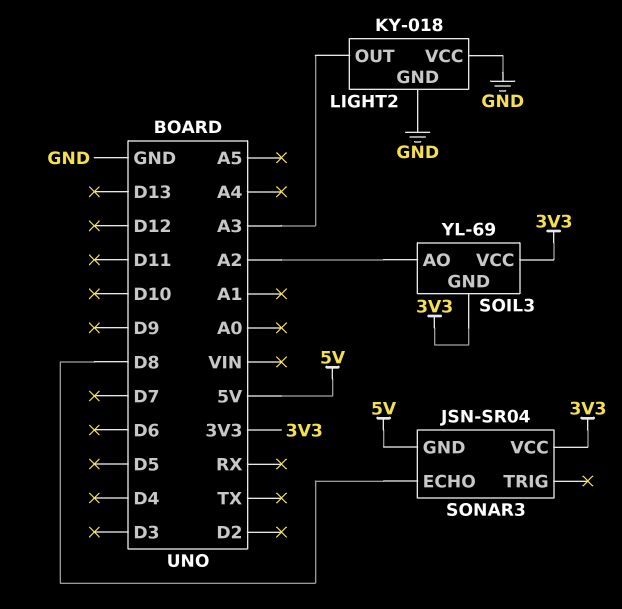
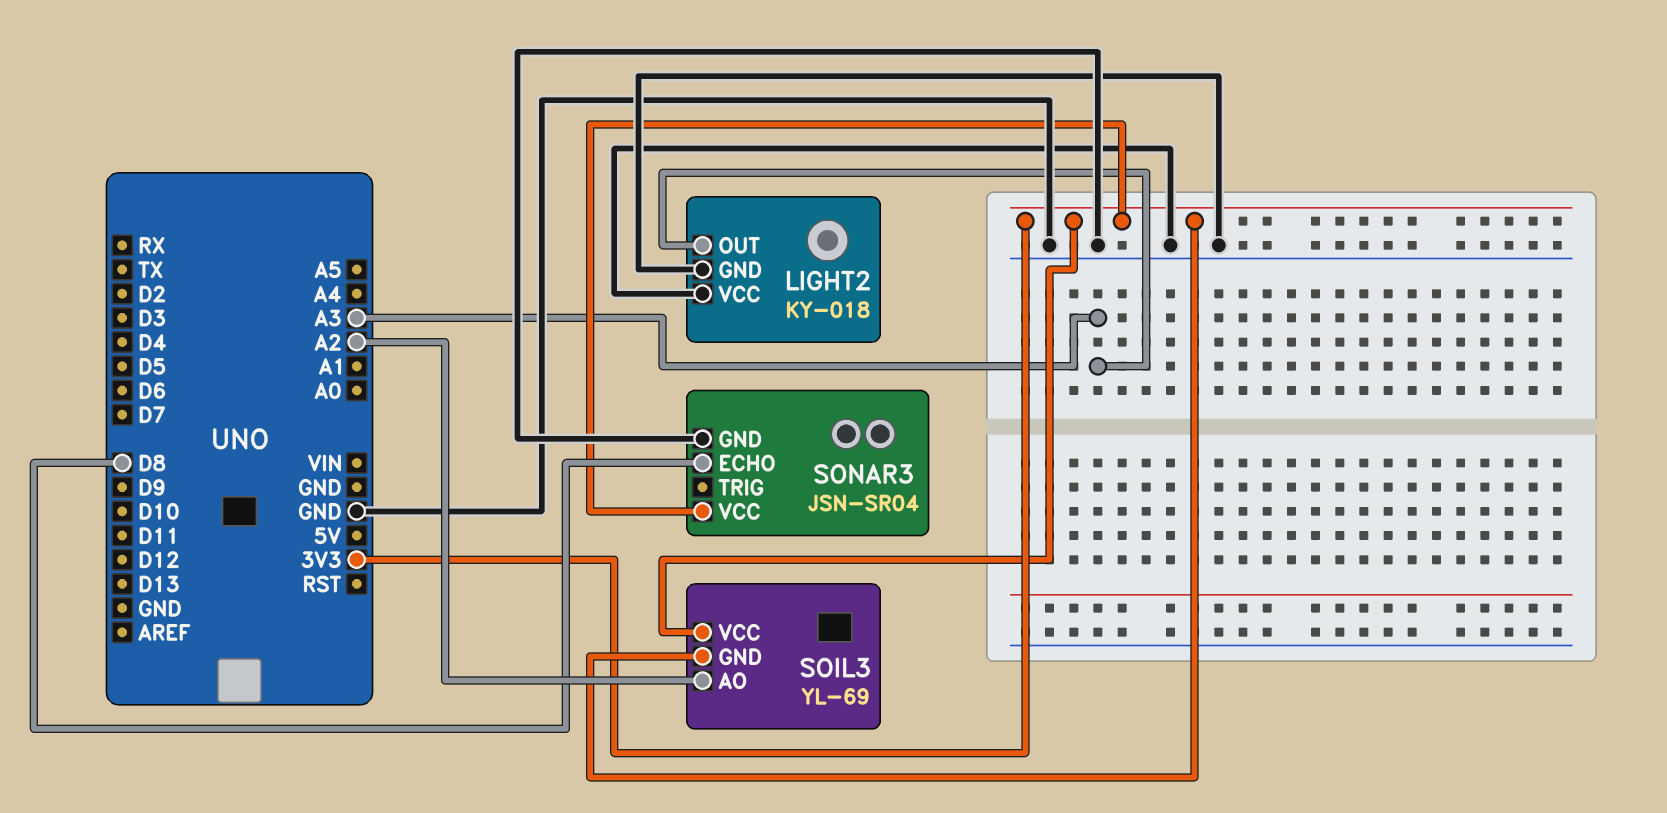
SONAR3 pin GND: 5V -> GND

